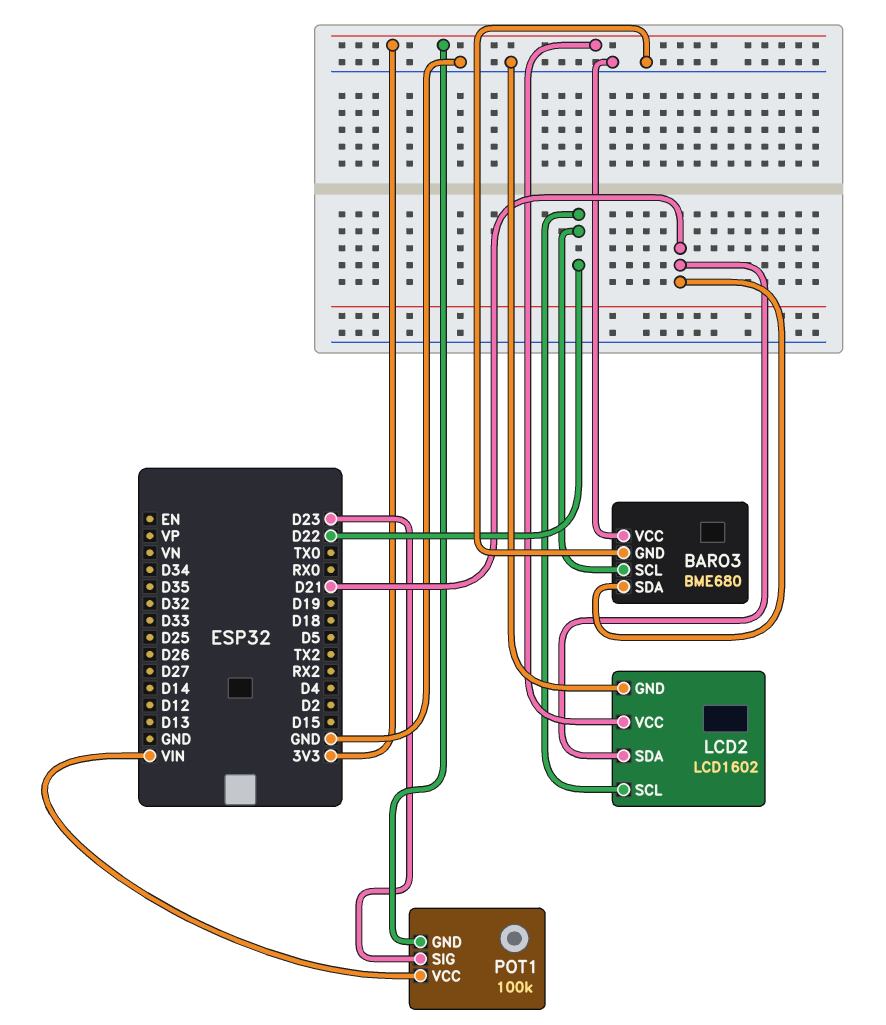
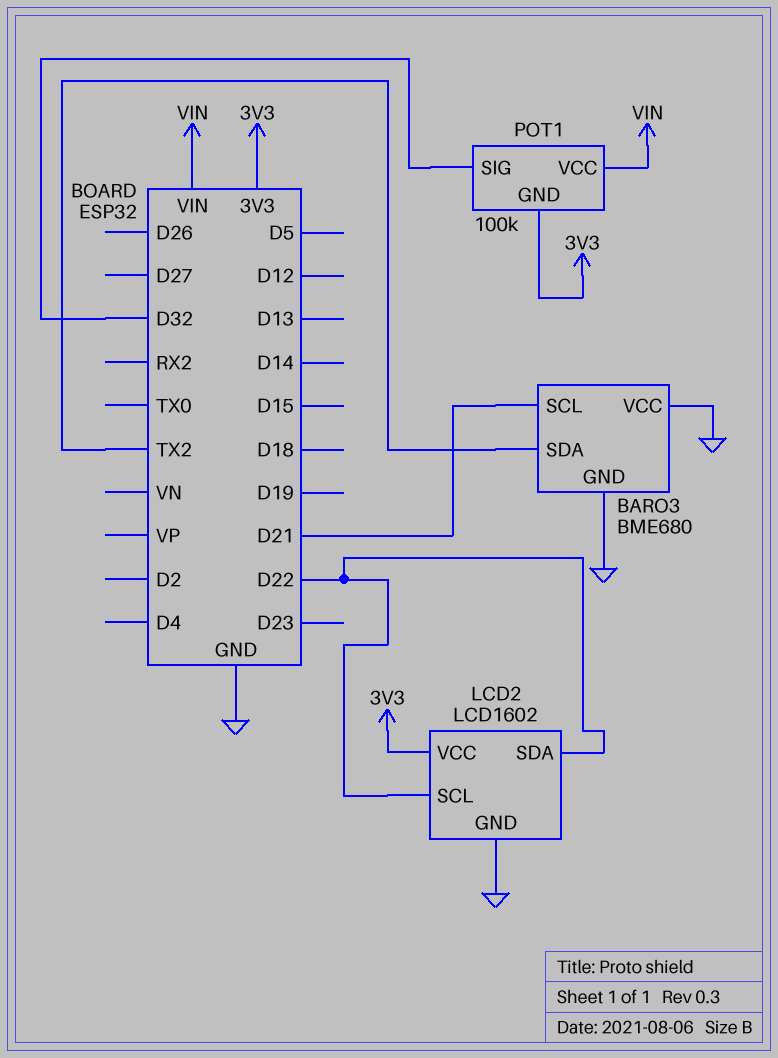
BARO3 pin SCL: D22 -> D21
BARO3 pin SDA: D21 -> TX2
LCD2 pin SDA: D21 -> D22
POT1 pin SIG: D23 -> D32

